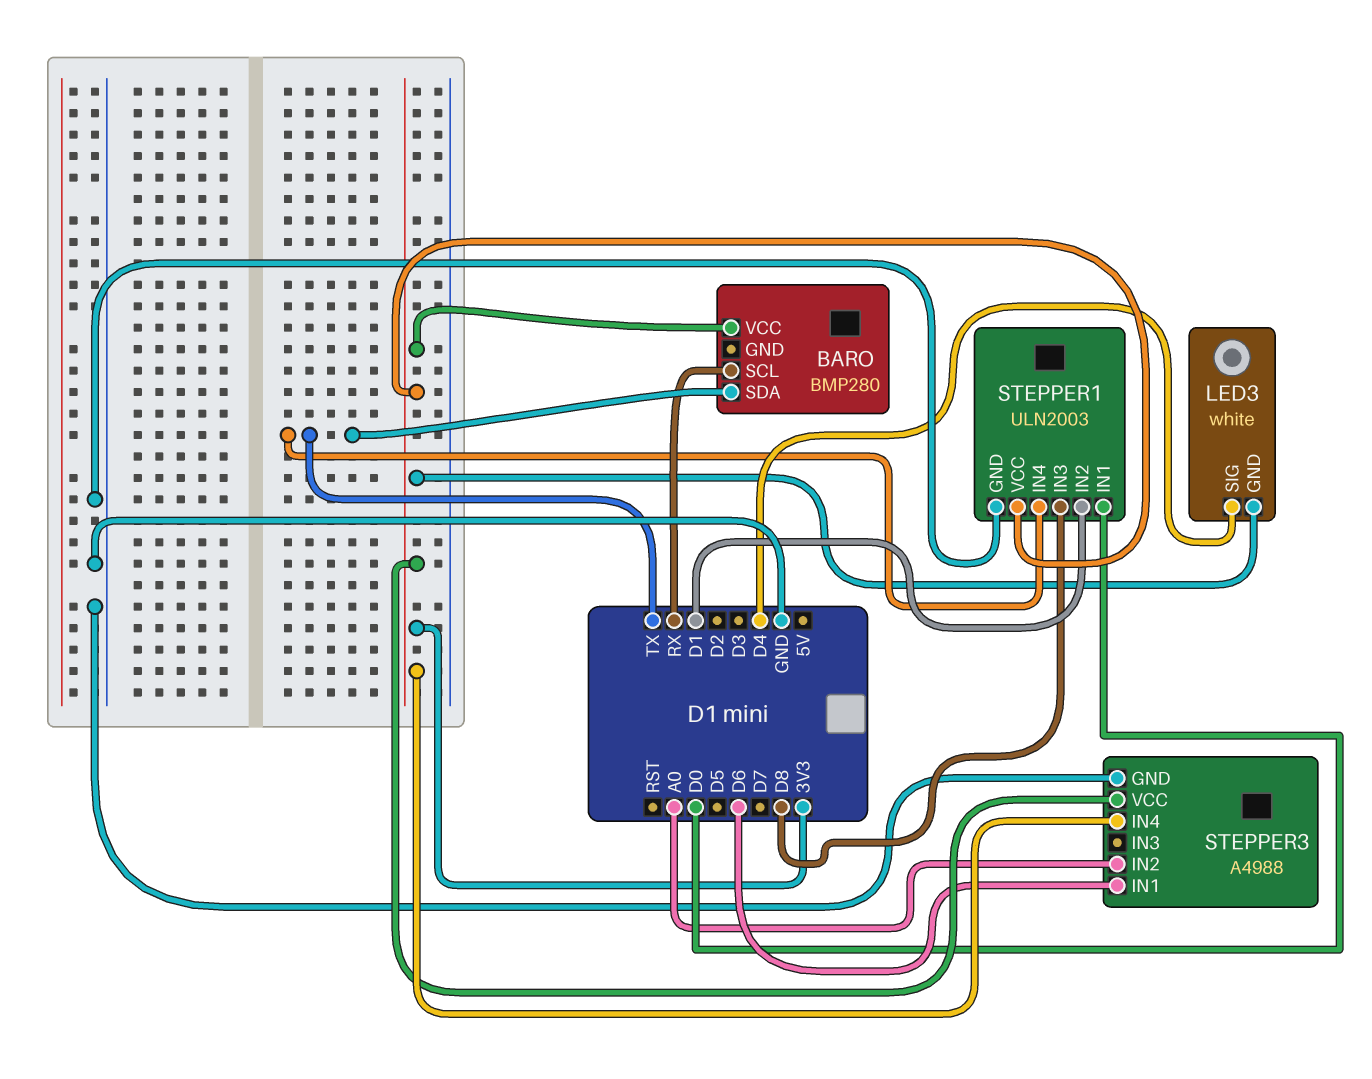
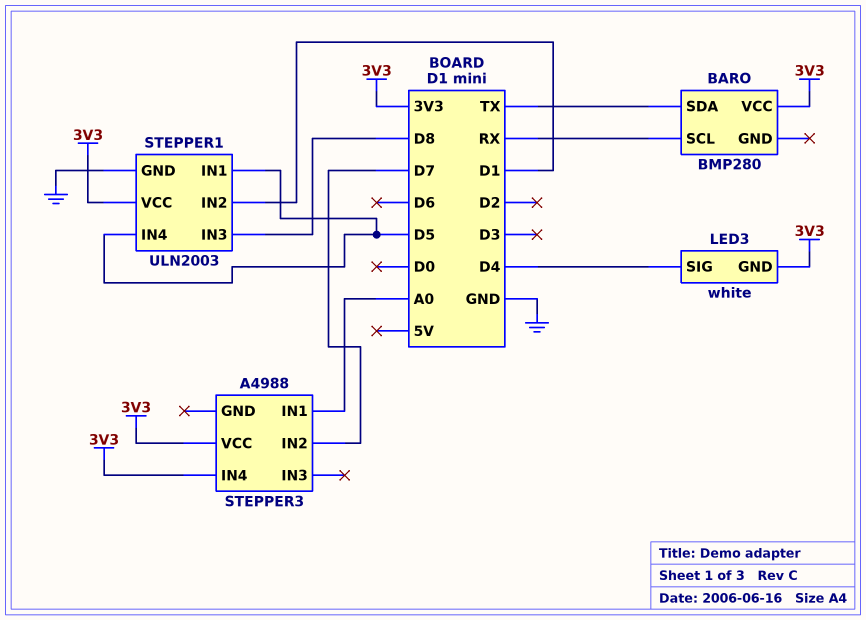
STEPPER1 pin IN1: D0 -> D5
STEPPER1 pin IN4: TX -> D5
STEPPER3 pin GND: GND -> none
STEPPER3 pin IN1: D6 -> A0
STEPPER3 pin IN2: A0 -> D7

